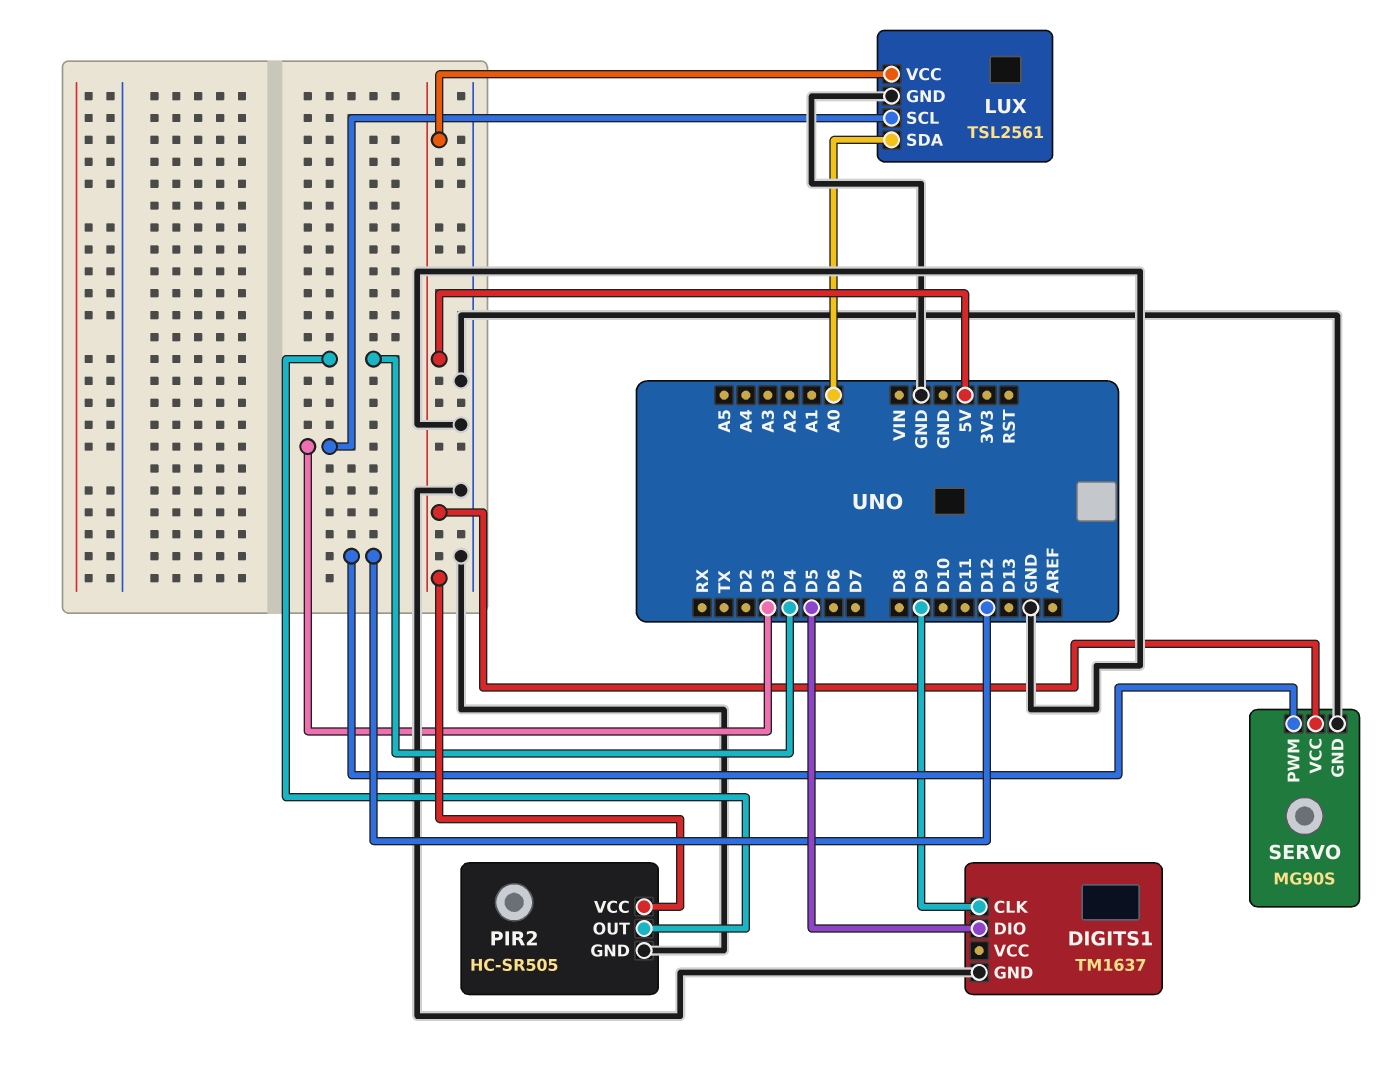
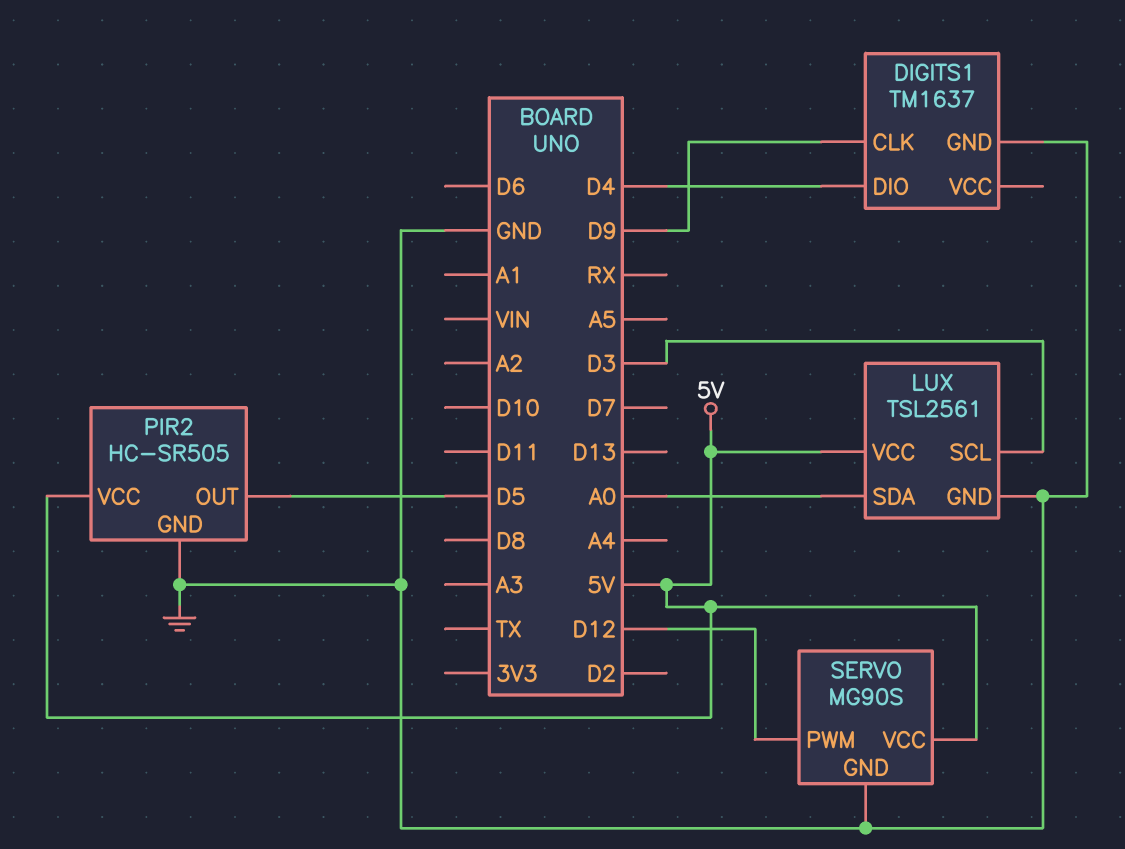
DIGITS1 pin DIO: D5 -> D4
PIR2 pin OUT: D4 -> D5

